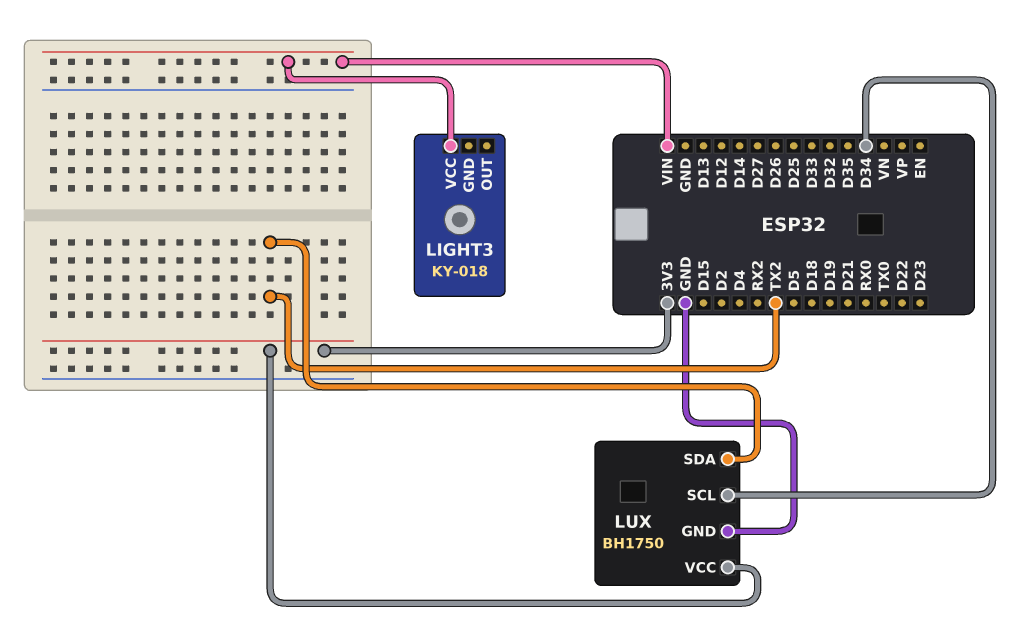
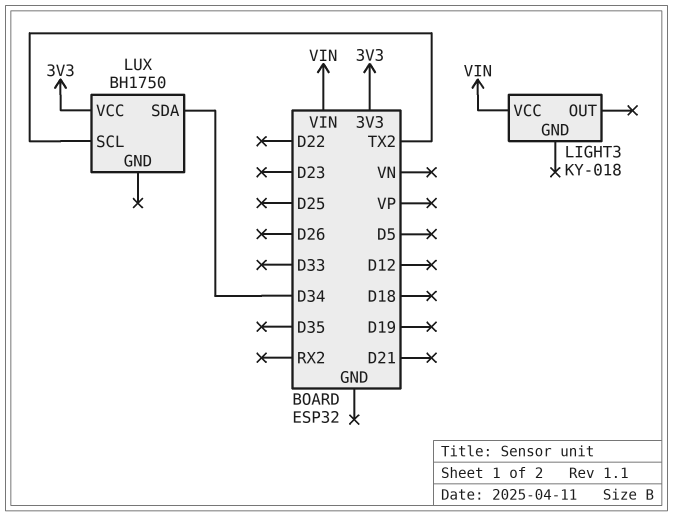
LUX pin GND: GND -> none
LUX pin SCL: D34 -> TX2
LUX pin SDA: TX2 -> D34

